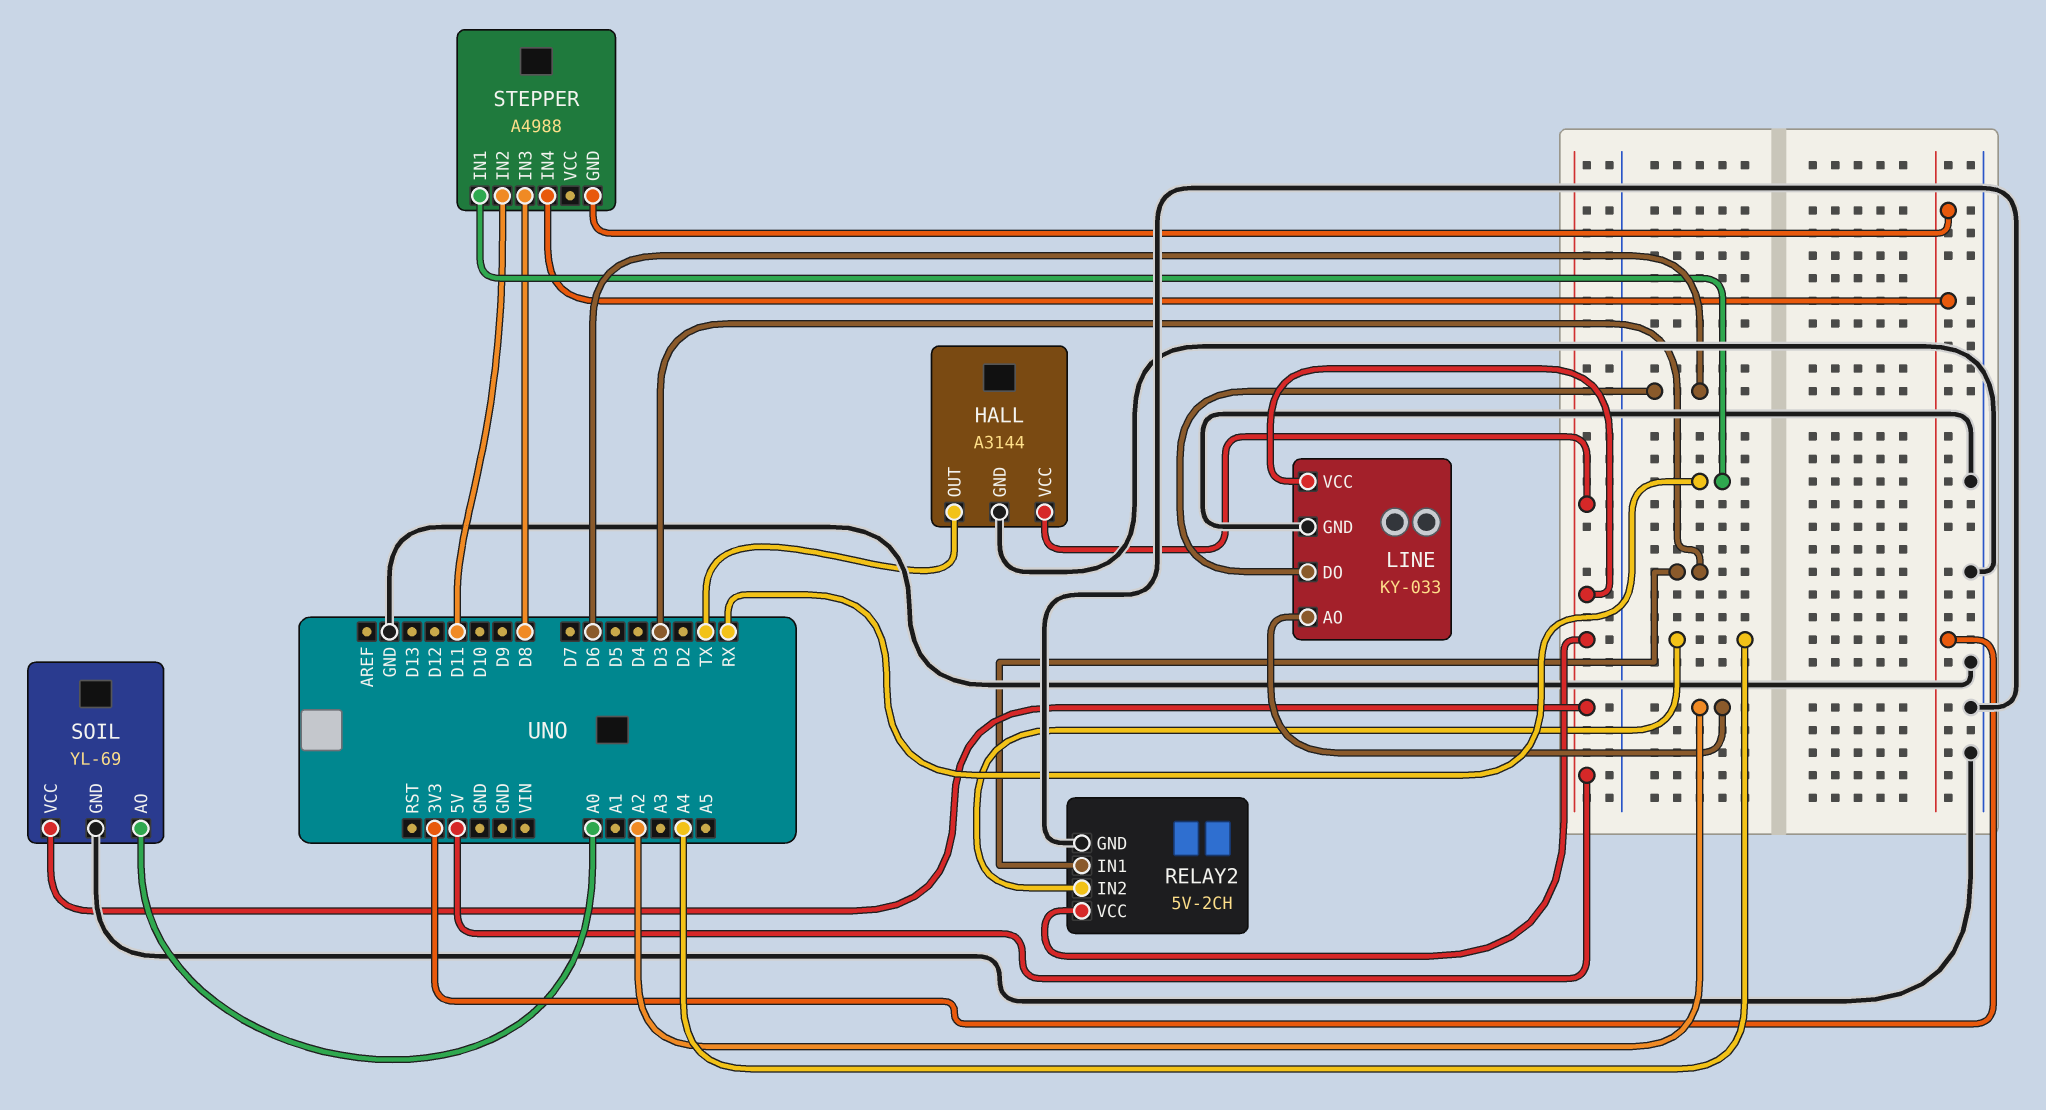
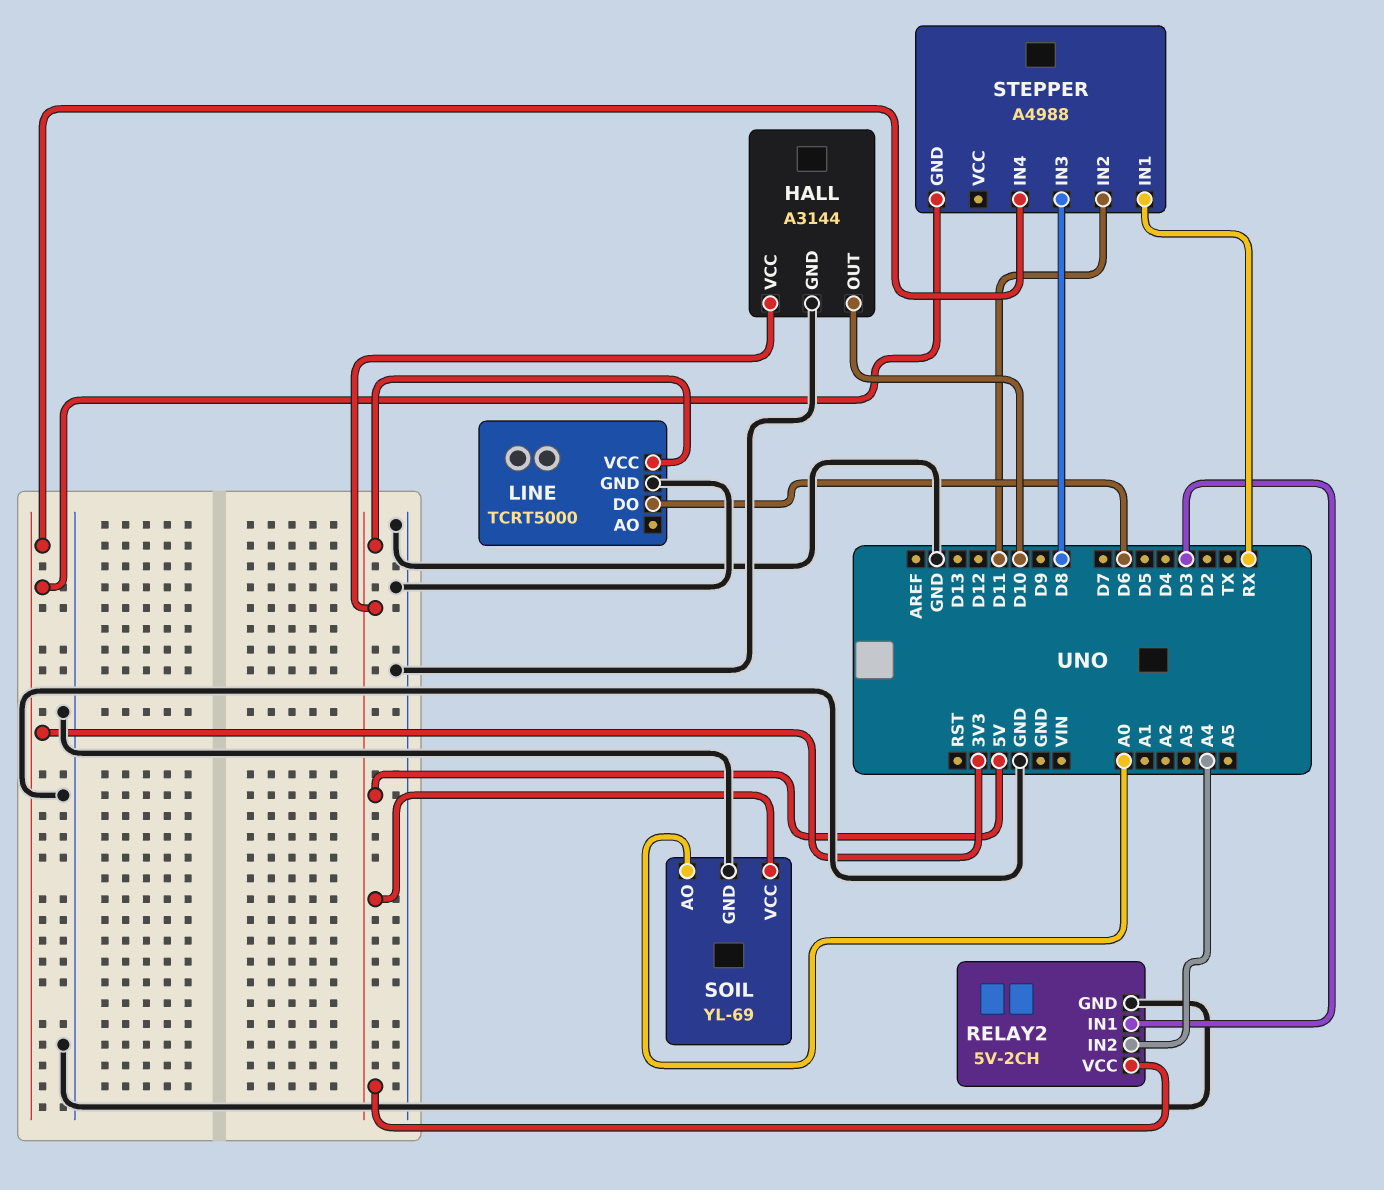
HALL pin OUT: TX -> D10
LINE: KY-033 -> TCRT5000
LINE pin AO: A2 -> none

